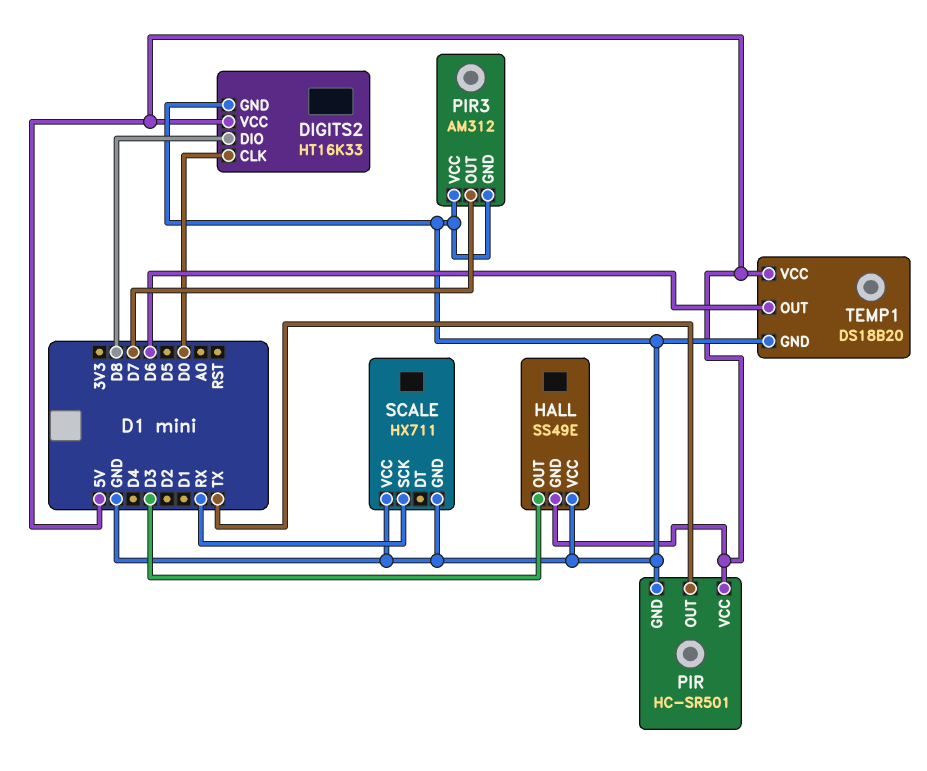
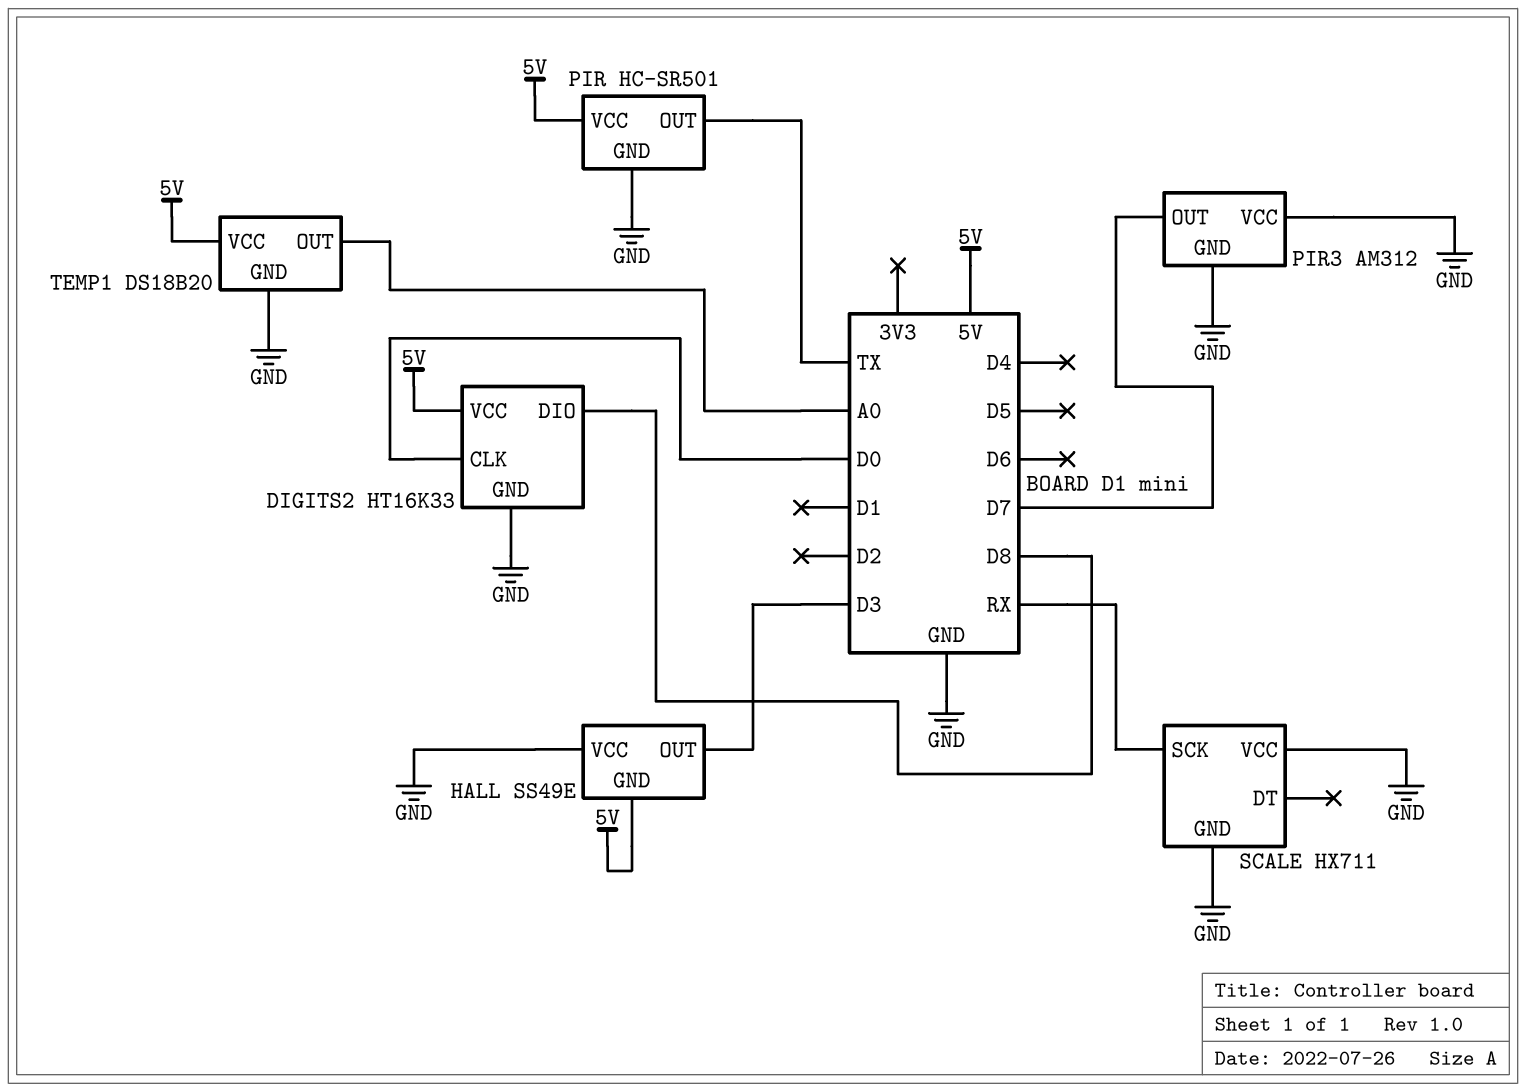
TEMP1 pin OUT: D6 -> A0

